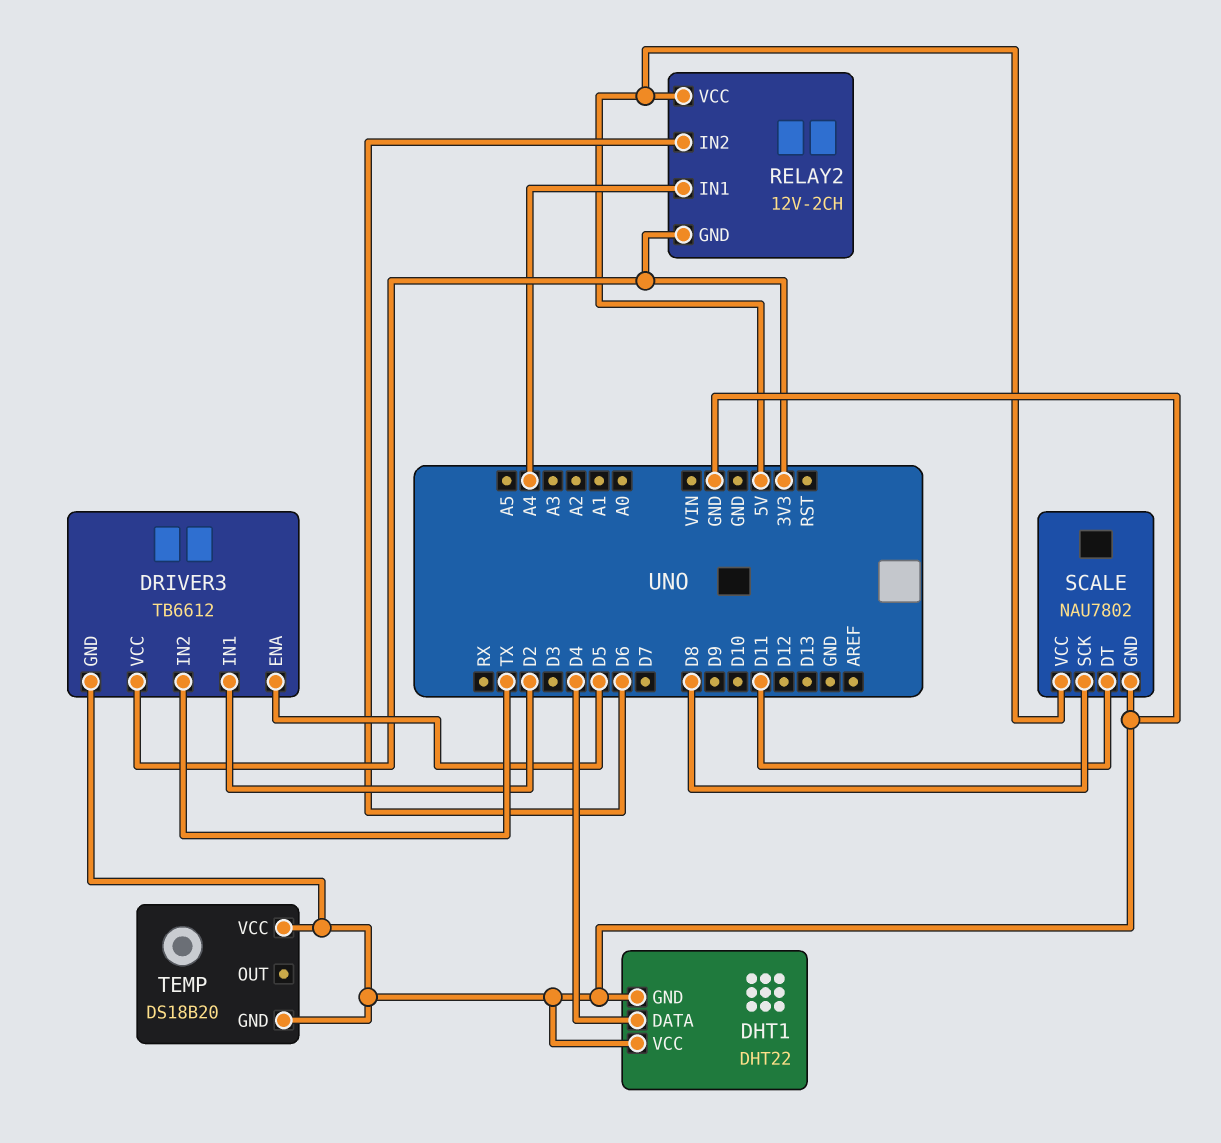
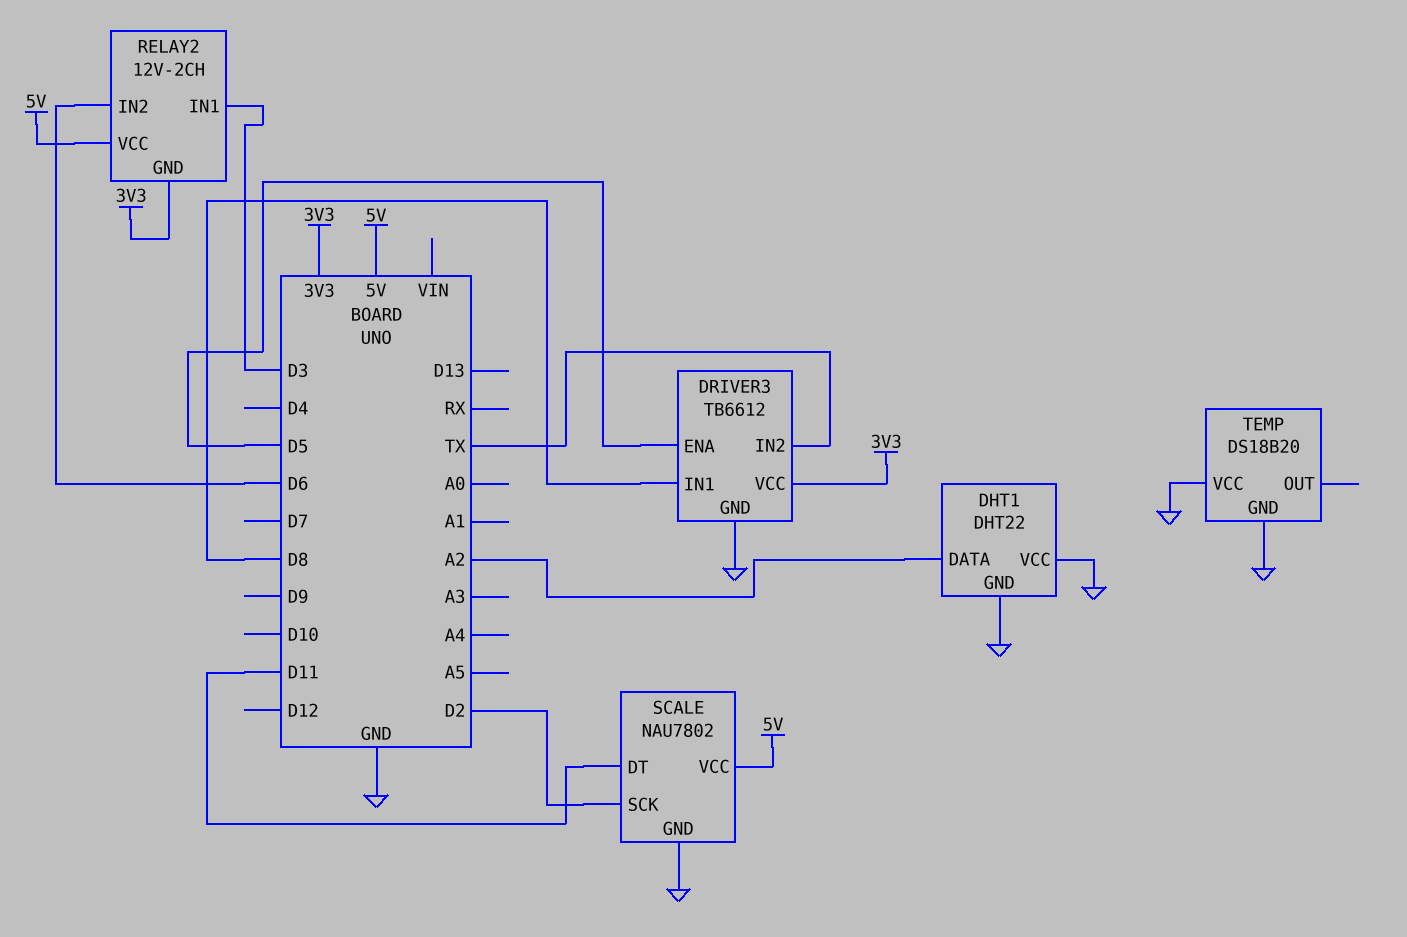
DHT1 pin DATA: D4 -> A2
DRIVER3 pin IN1: D2 -> D8
RELAY2 pin IN1: A4 -> D3
SCALE pin SCK: D8 -> D2

